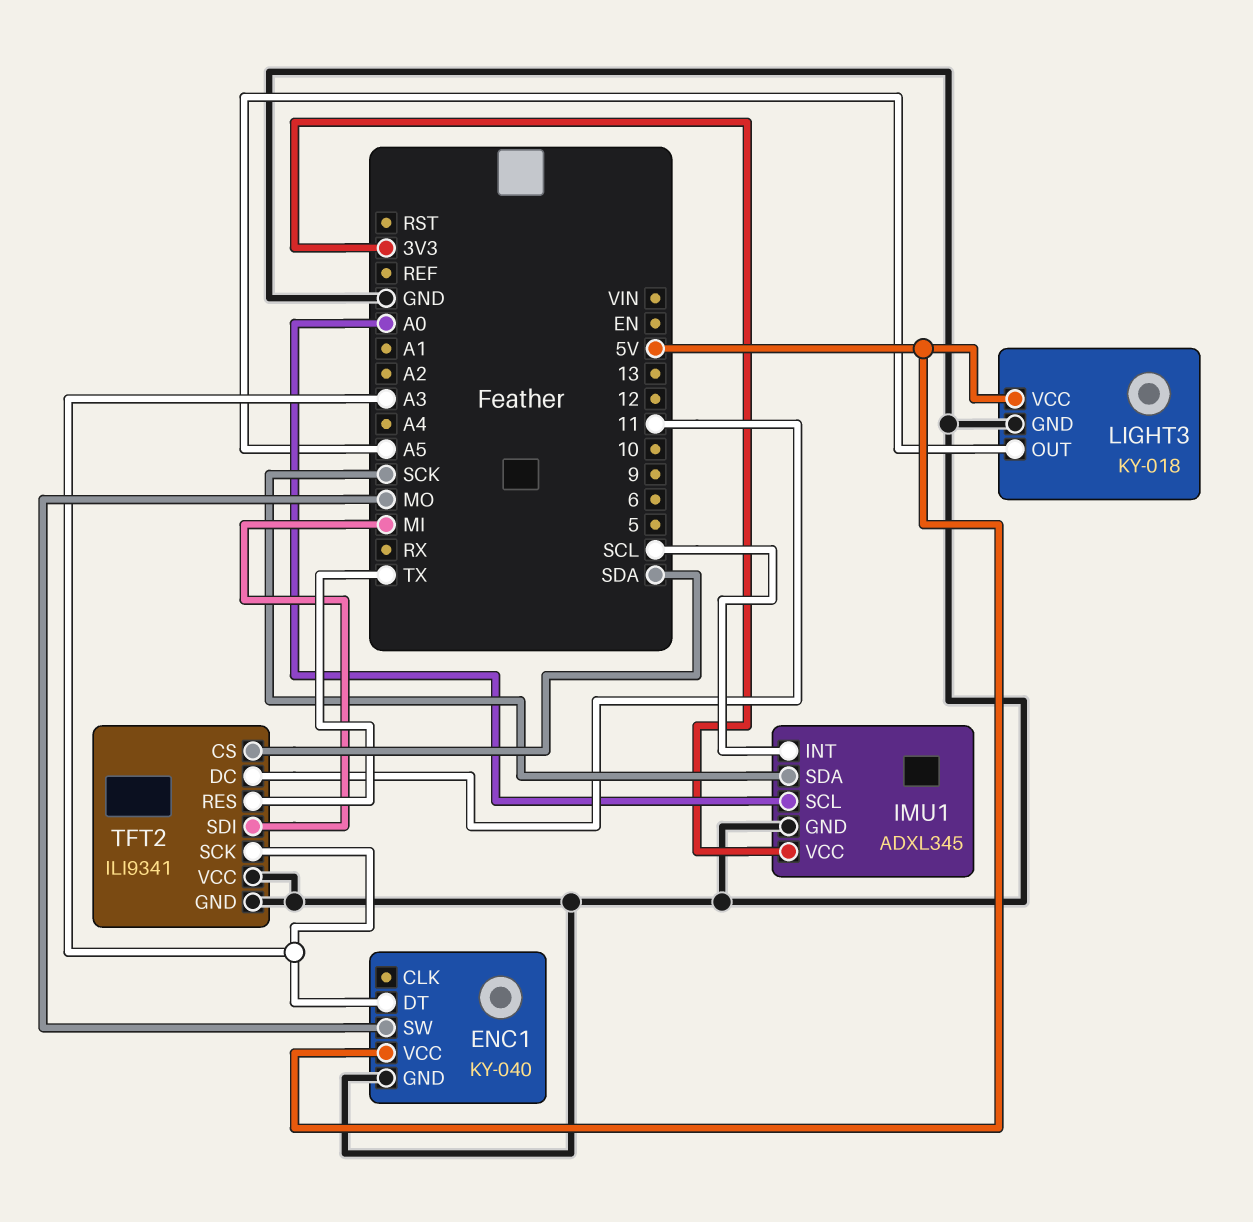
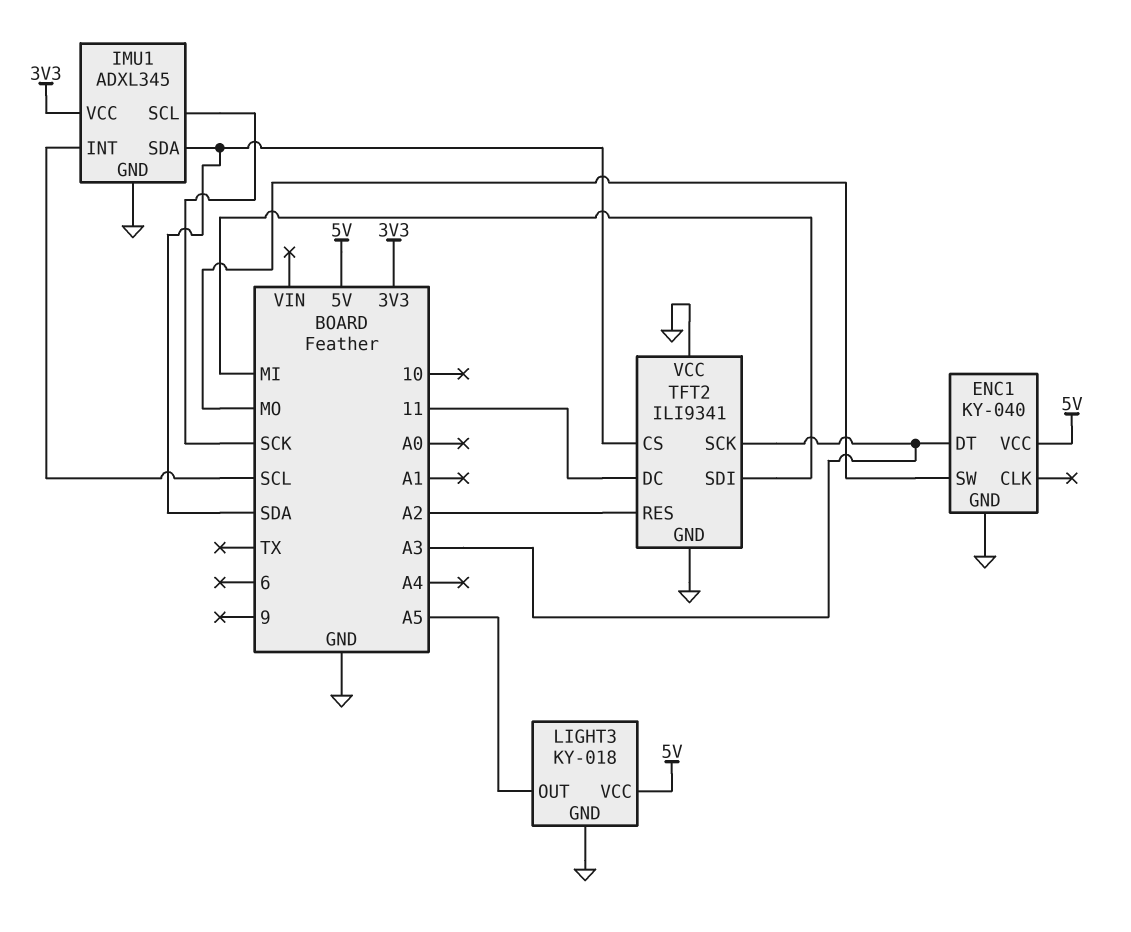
IMU1 pin SCL: A0 -> SCK
IMU1 pin SDA: SCK -> SDA
TFT2 pin RES: TX -> A2

